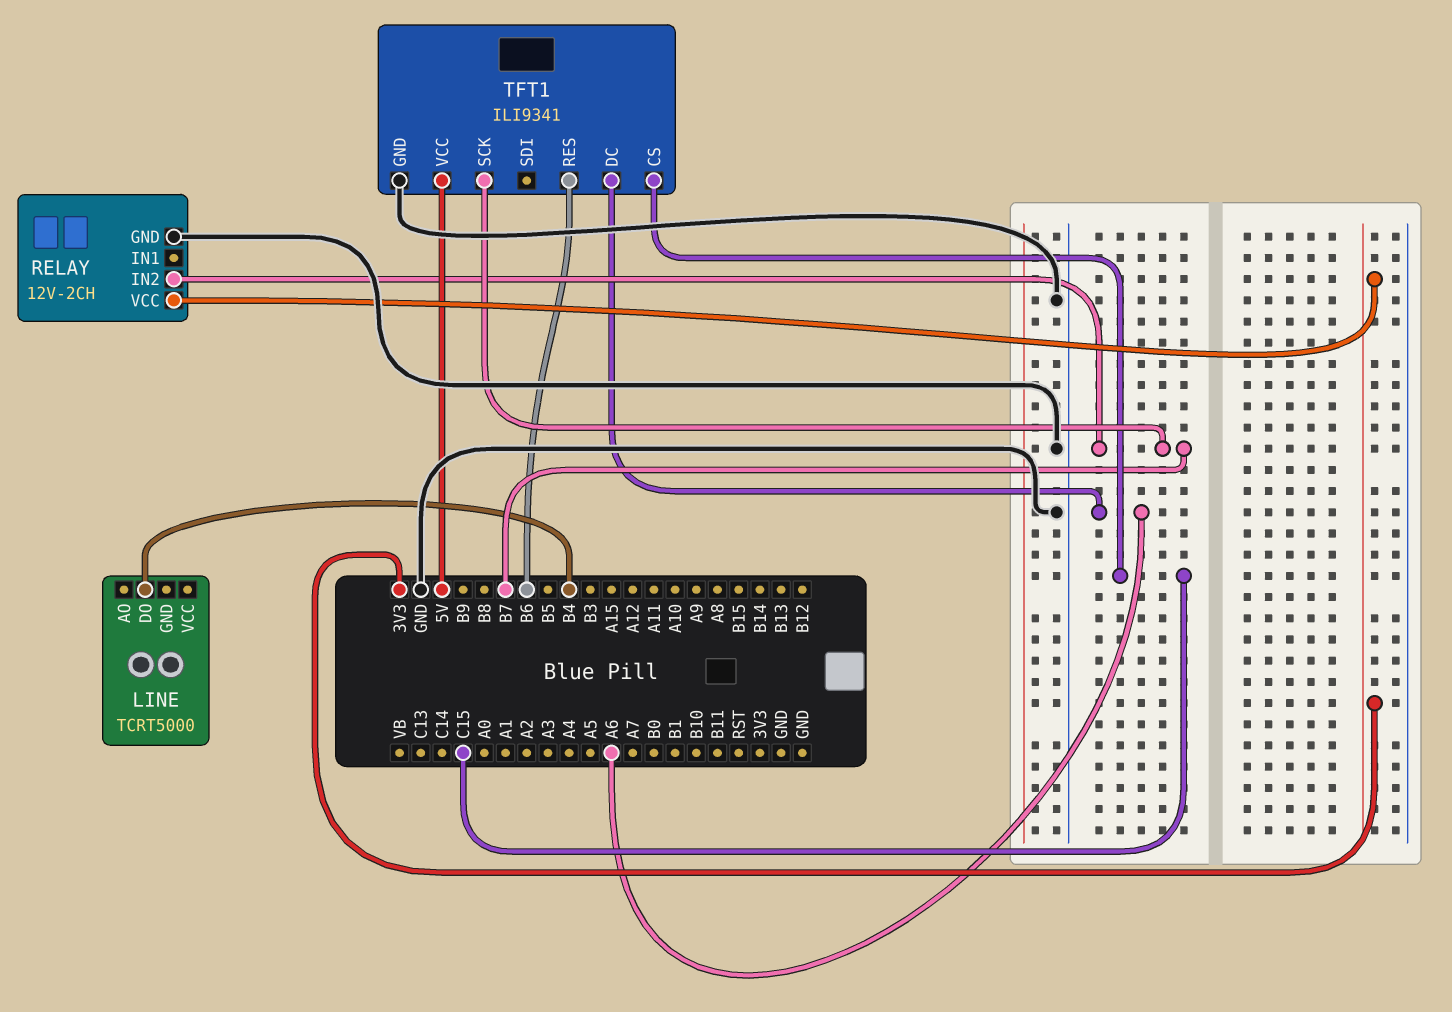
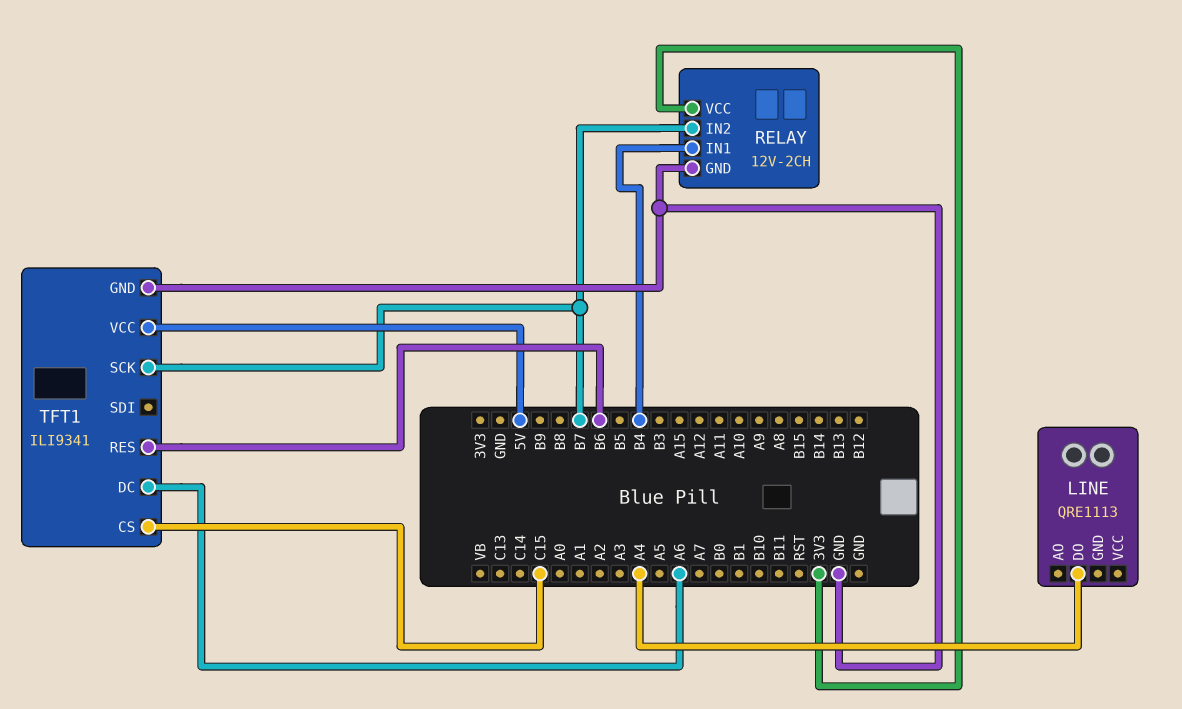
LINE: TCRT5000 -> QRE1113
LINE pin DO: B4 -> A4
RELAY pin IN1: none -> B4

